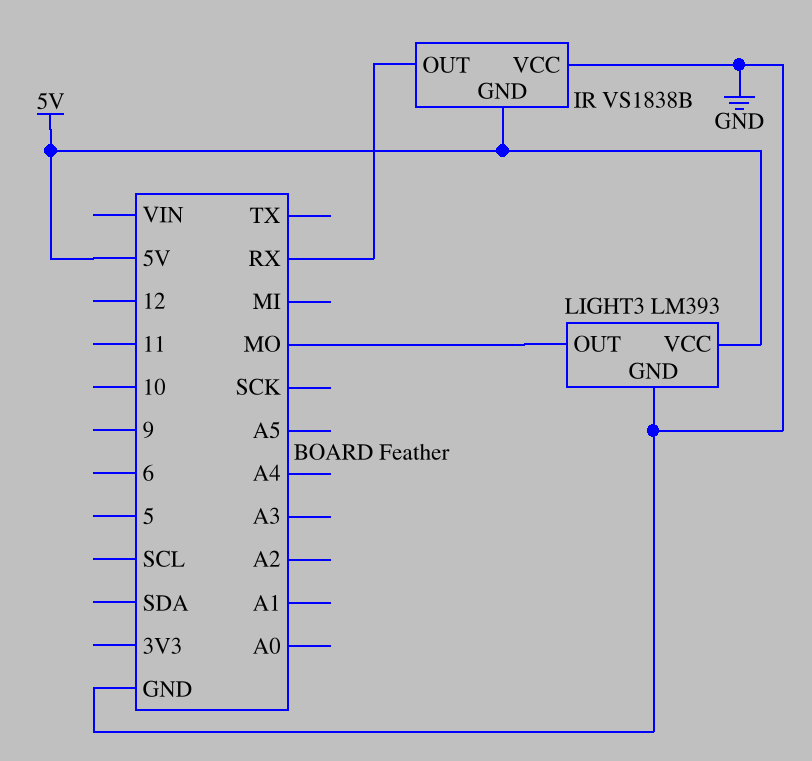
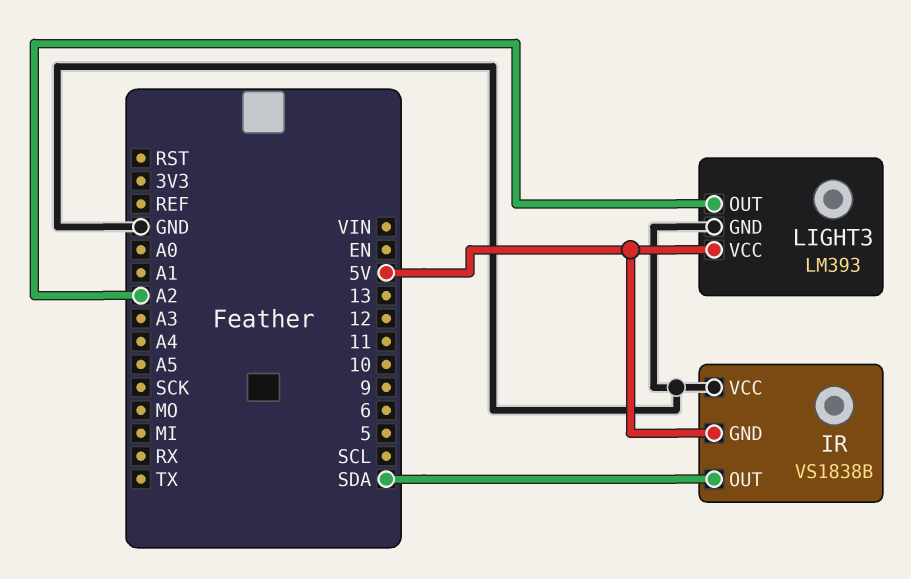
IR pin OUT: RX -> SDA
LIGHT3 pin OUT: MO -> A2

